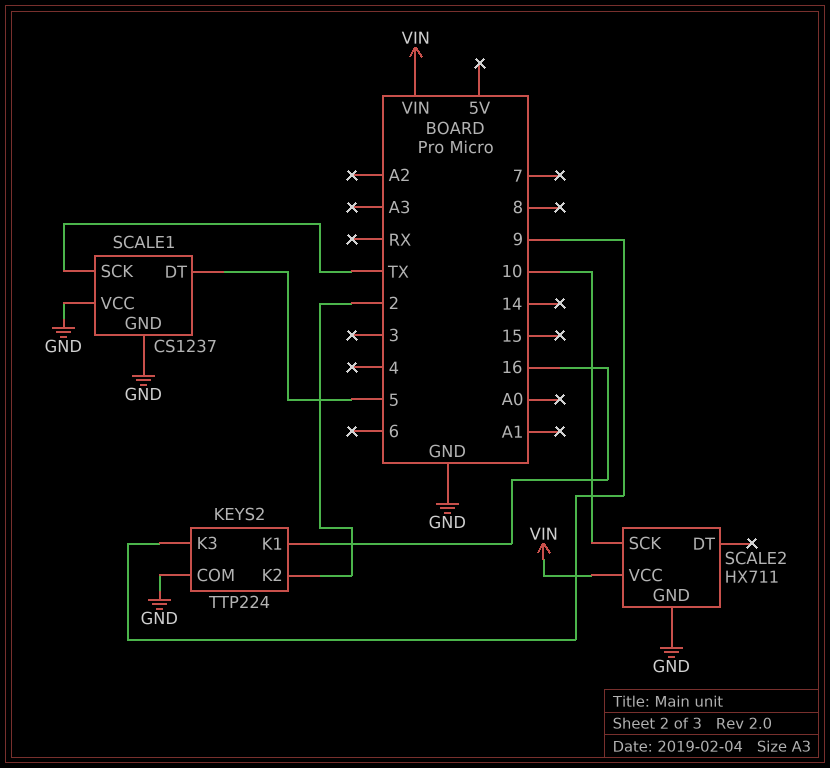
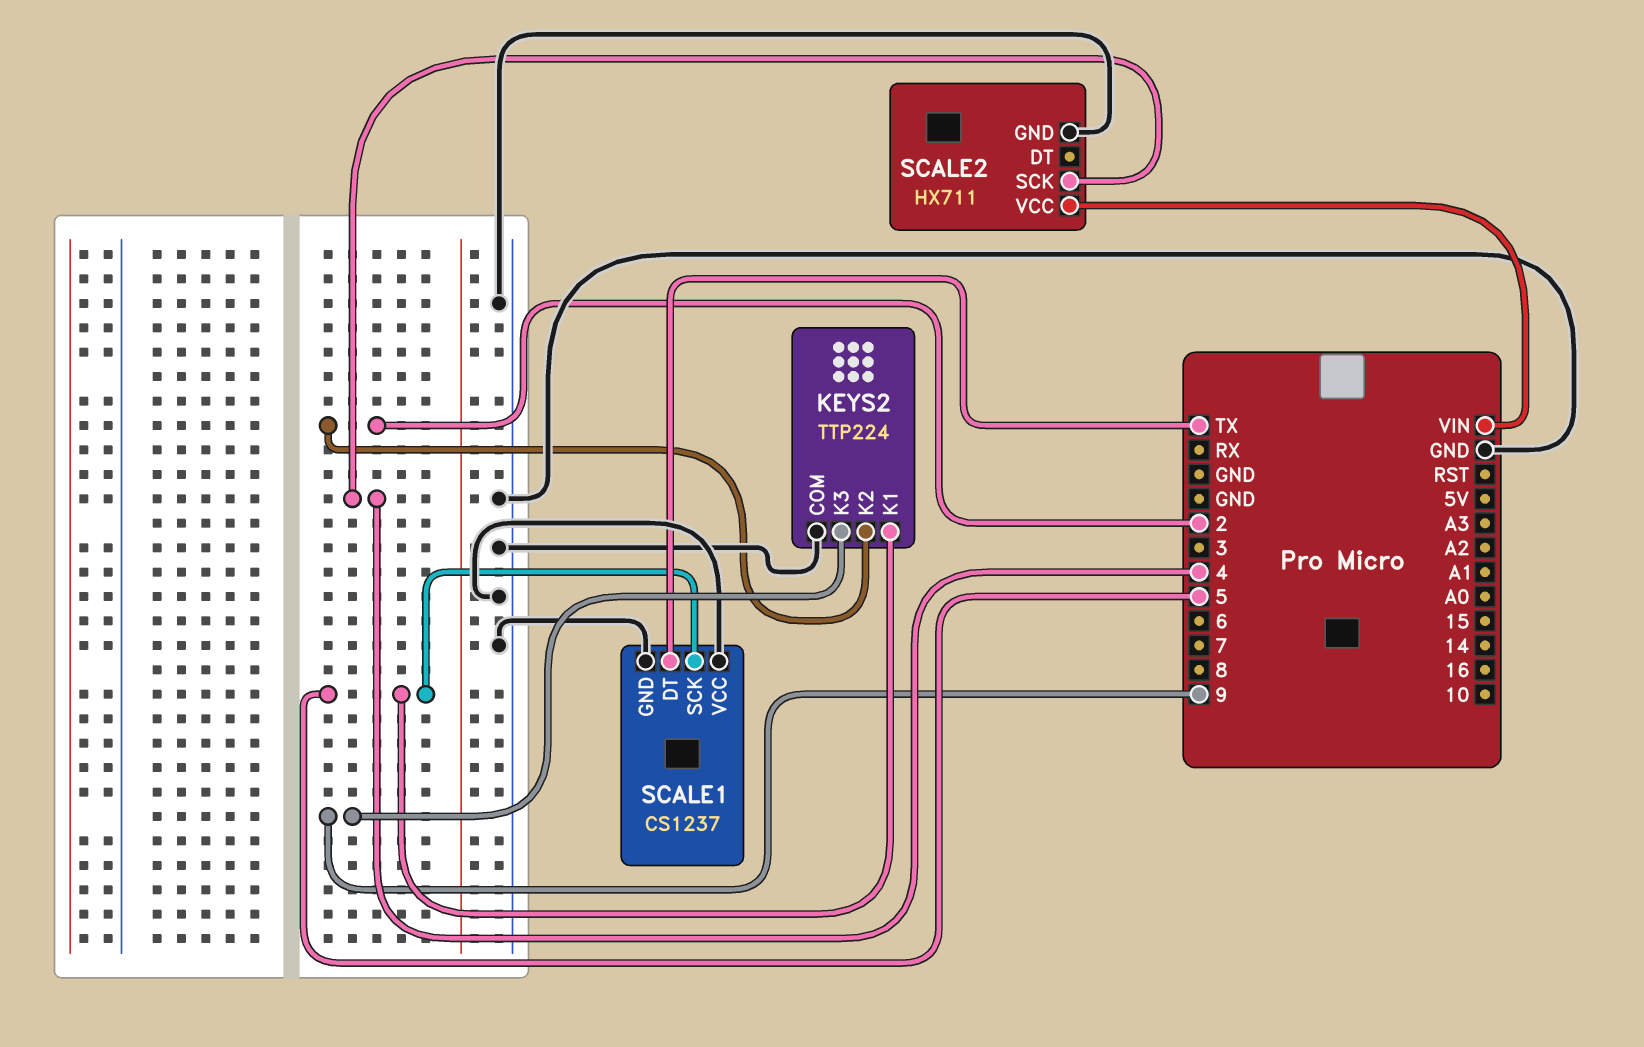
KEYS2 pin K1: 16 -> 5
SCALE1 pin DT: 5 -> TX
SCALE1 pin SCK: TX -> 5
SCALE2 pin SCK: 10 -> 4

